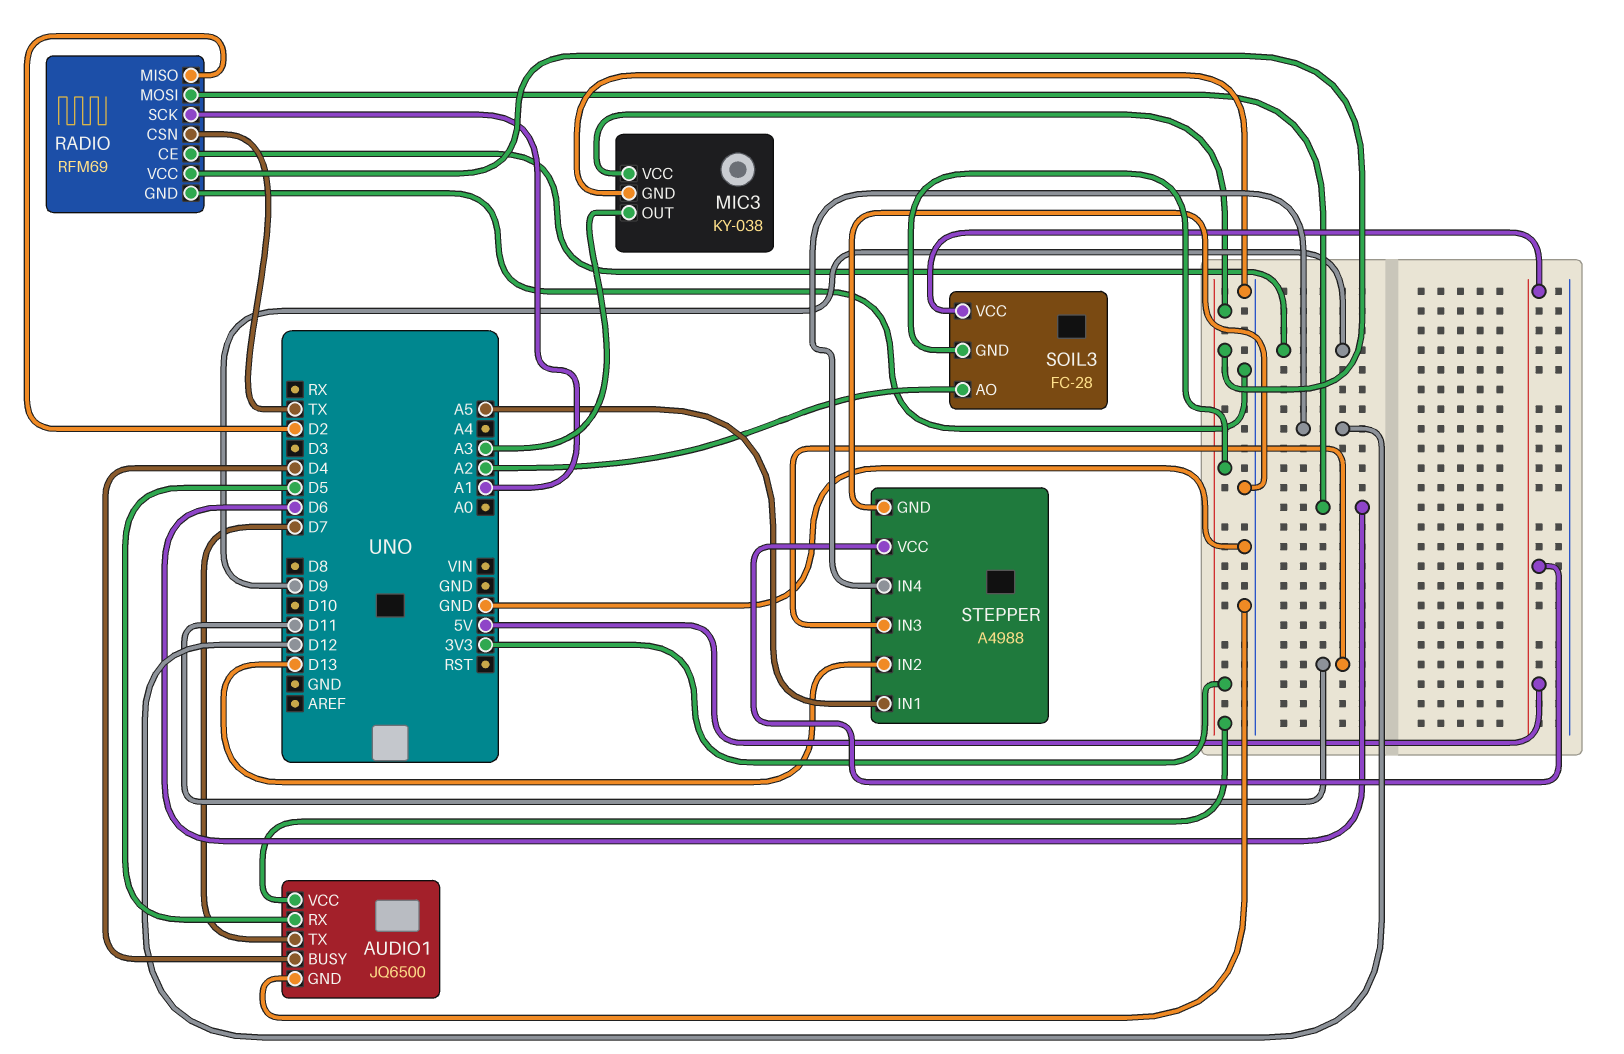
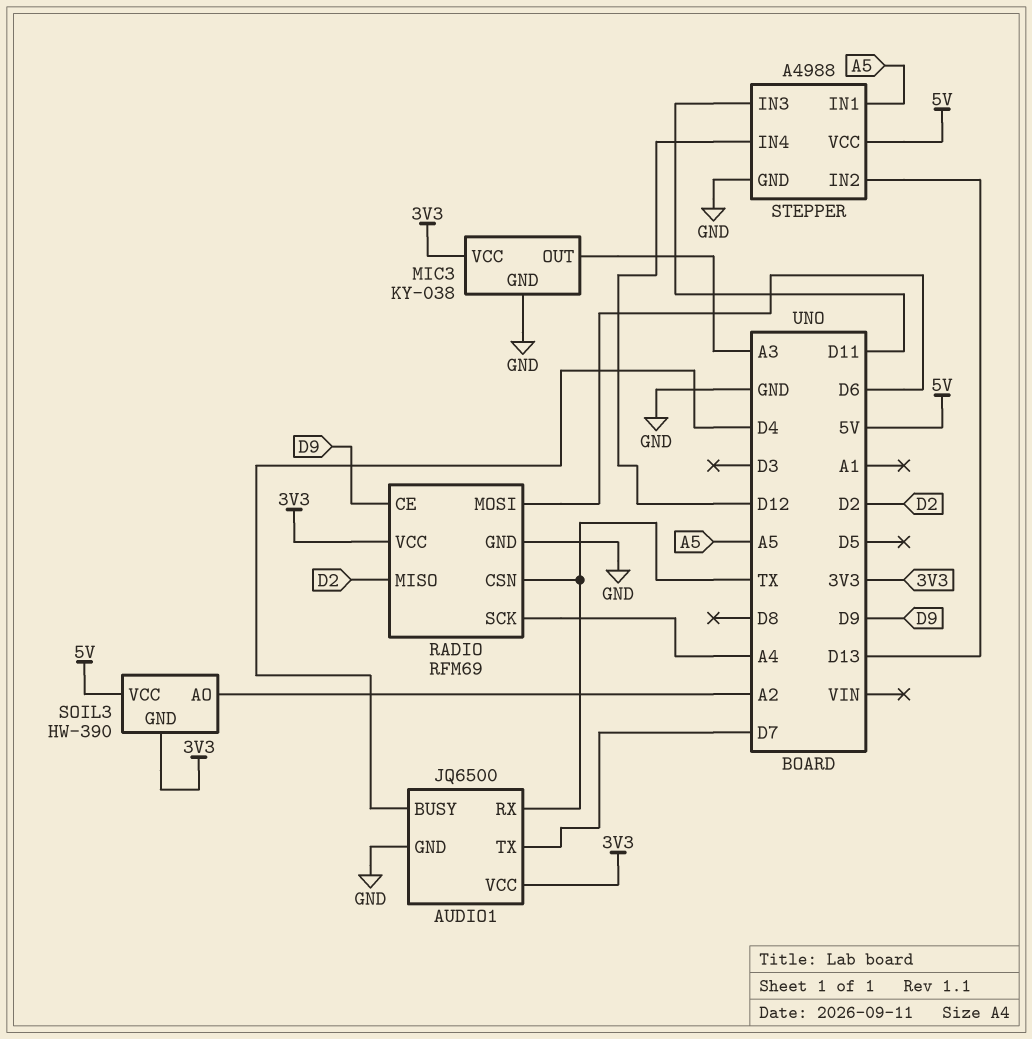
AUDIO1 pin RX: D5 -> TX
RADIO pin SCK: A1 -> A4
SOIL3: FC-28 -> HW-390

